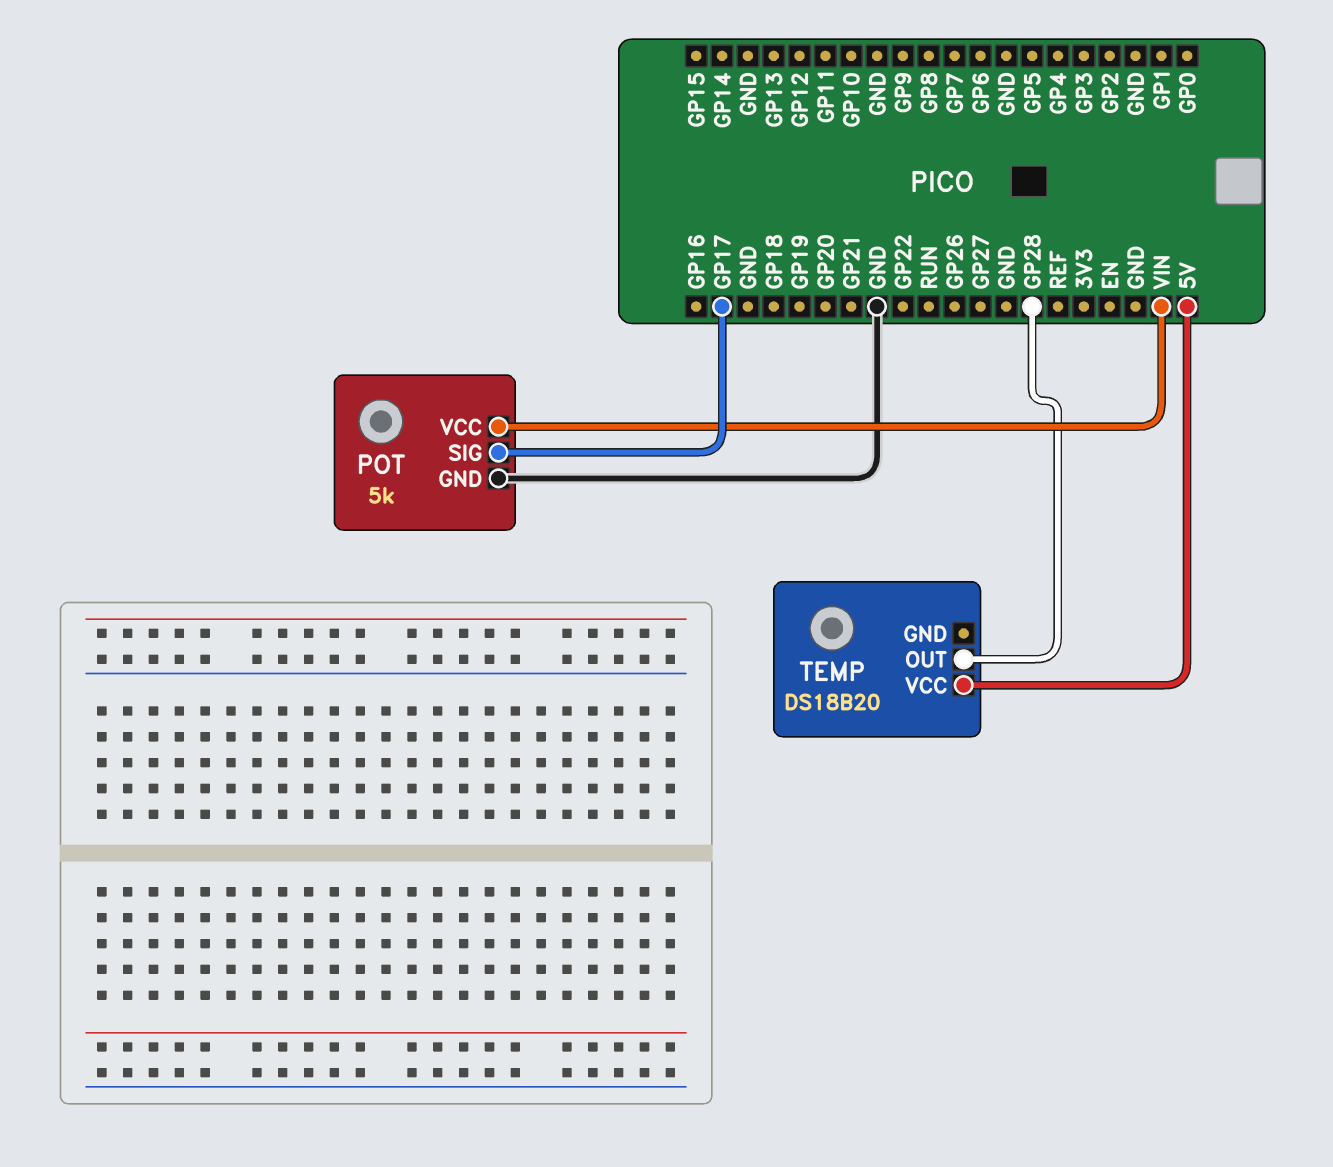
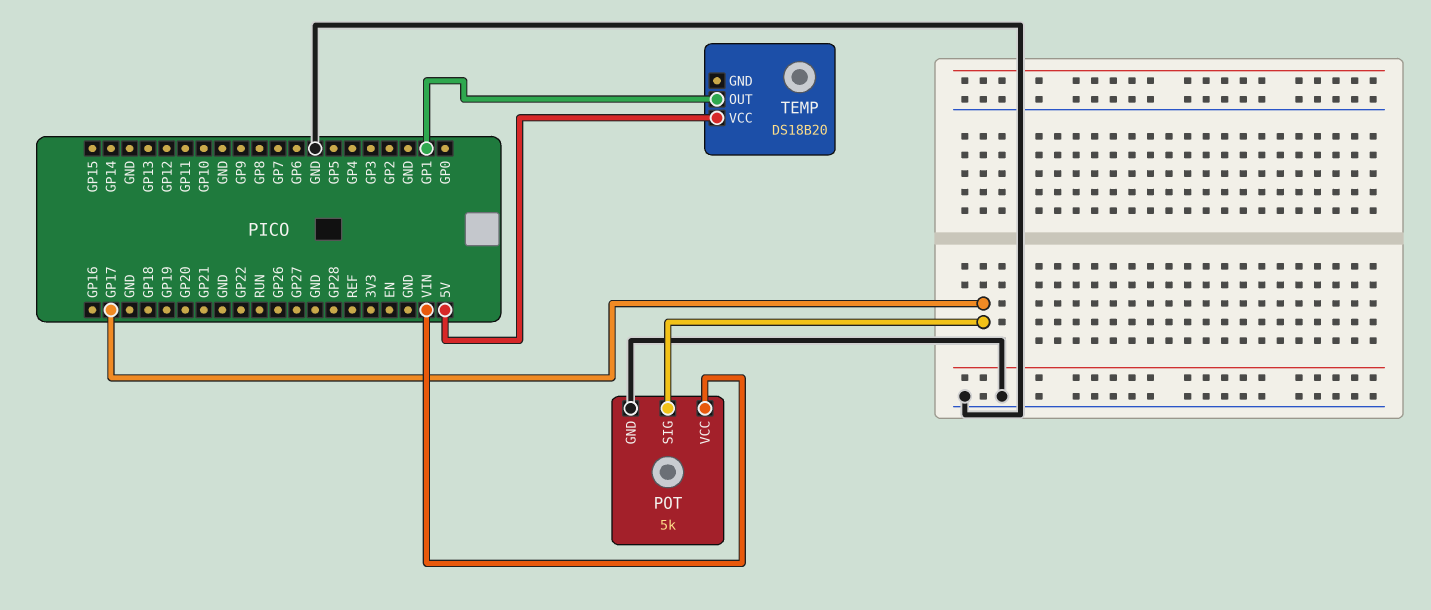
TEMP pin OUT: GP28 -> GP1

